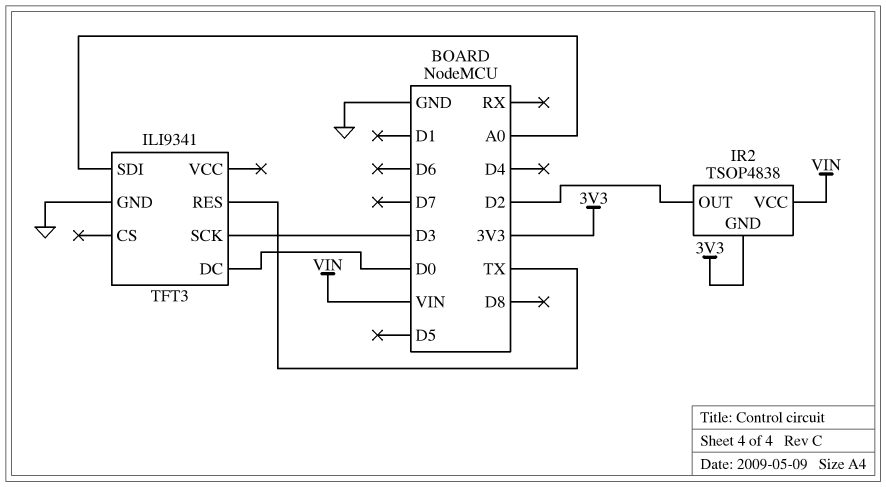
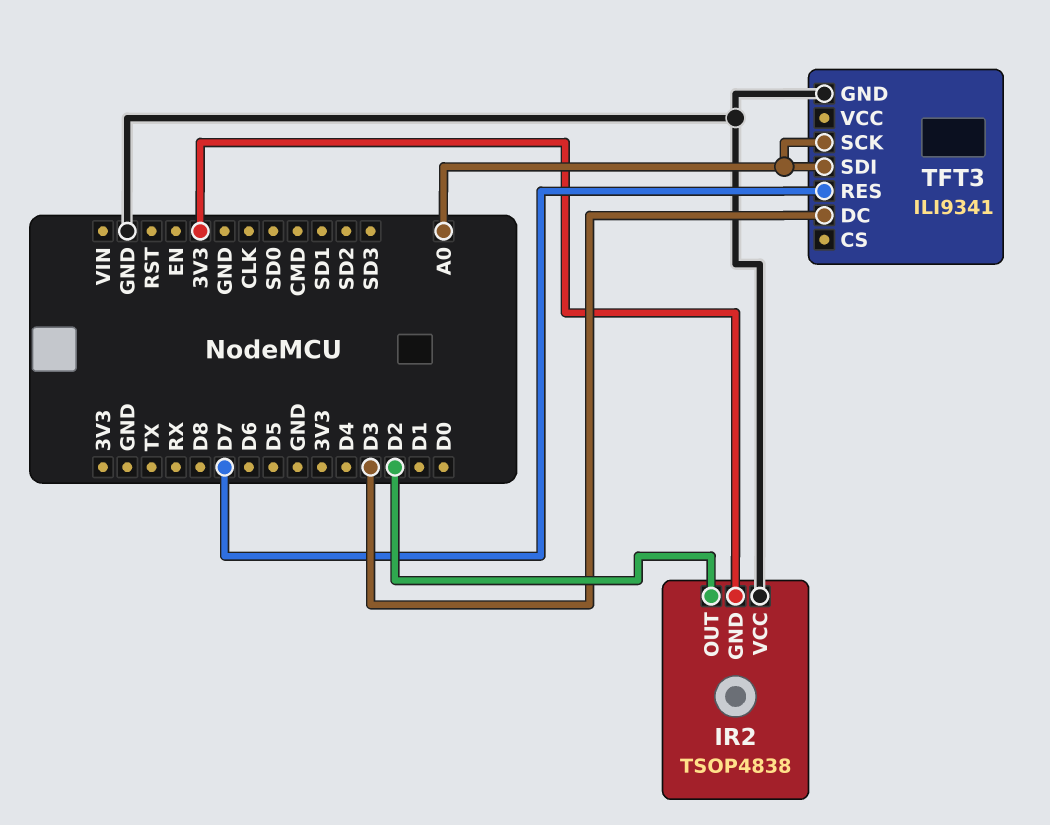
IR2 pin VCC: VIN -> GND
TFT3 pin DC: D0 -> D3
TFT3 pin RES: TX -> D7
TFT3 pin SCK: D3 -> A0

